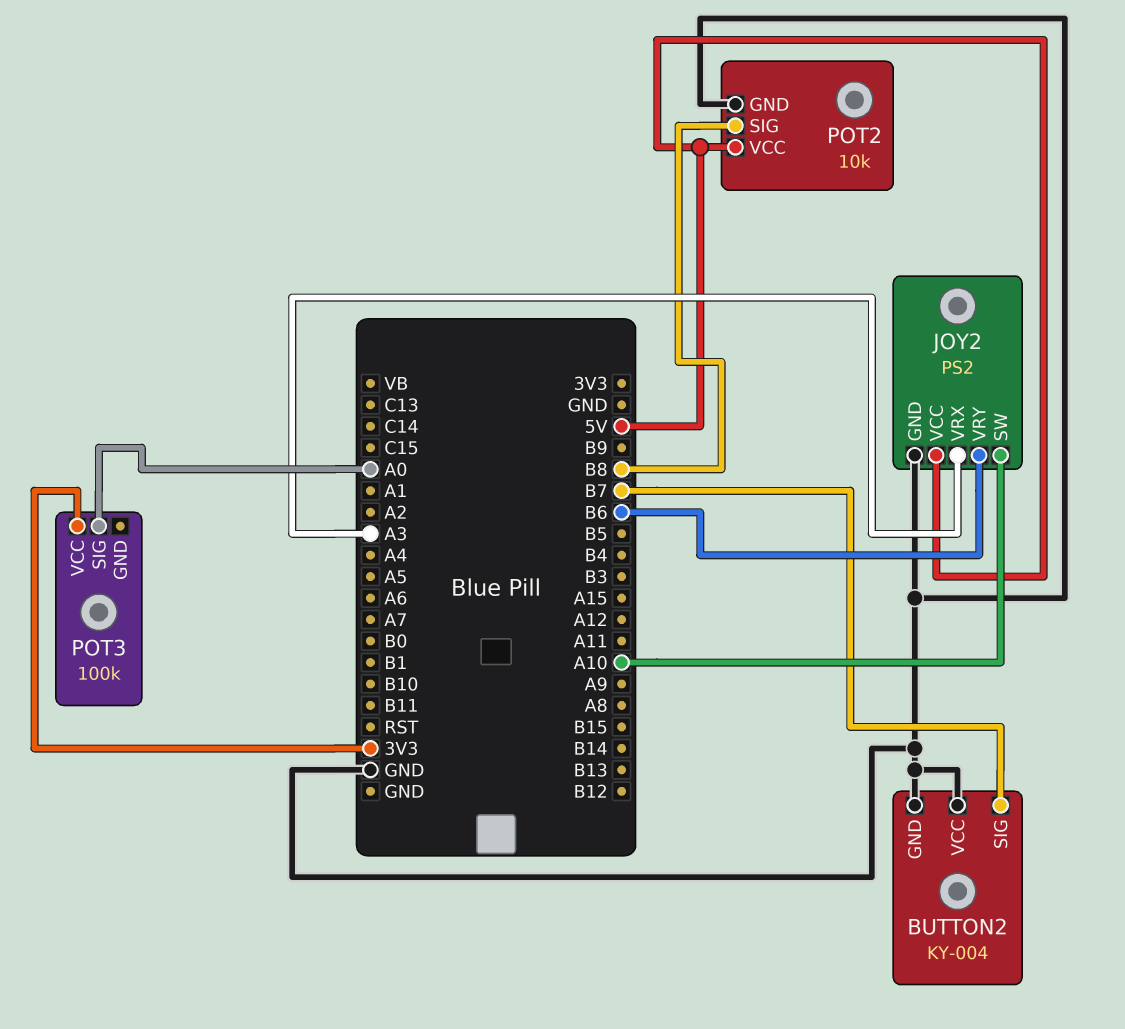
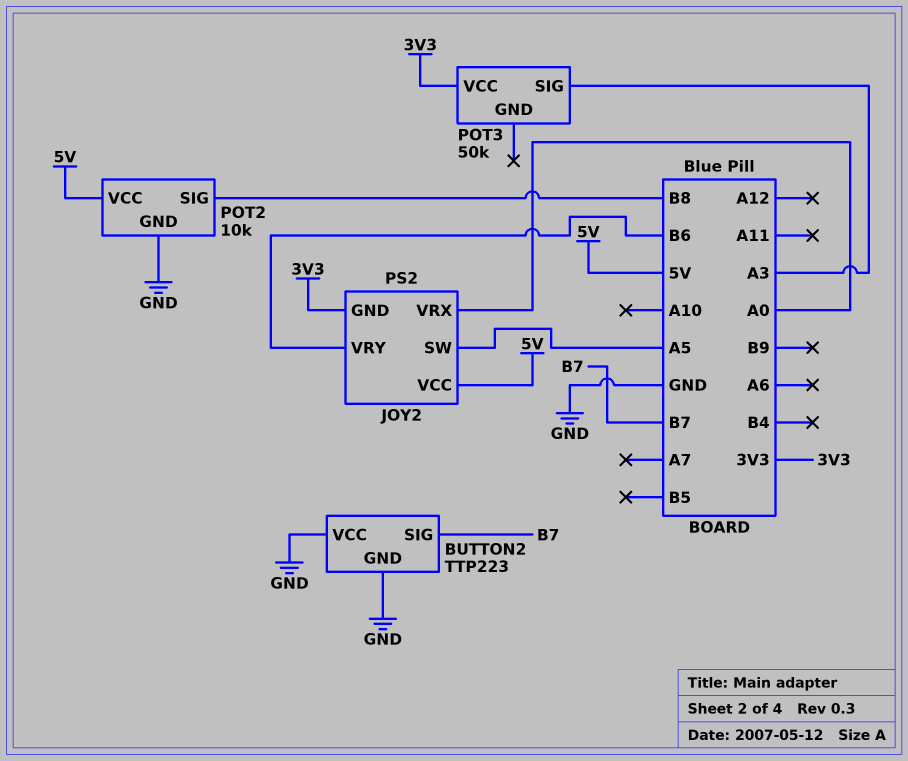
BUTTON2: KY-004 -> TTP223
JOY2 pin GND: GND -> 3V3
JOY2 pin SW: A10 -> A5
JOY2 pin VRX: A3 -> A0
POT3: 100k -> 50k
POT3 pin SIG: A0 -> A3

